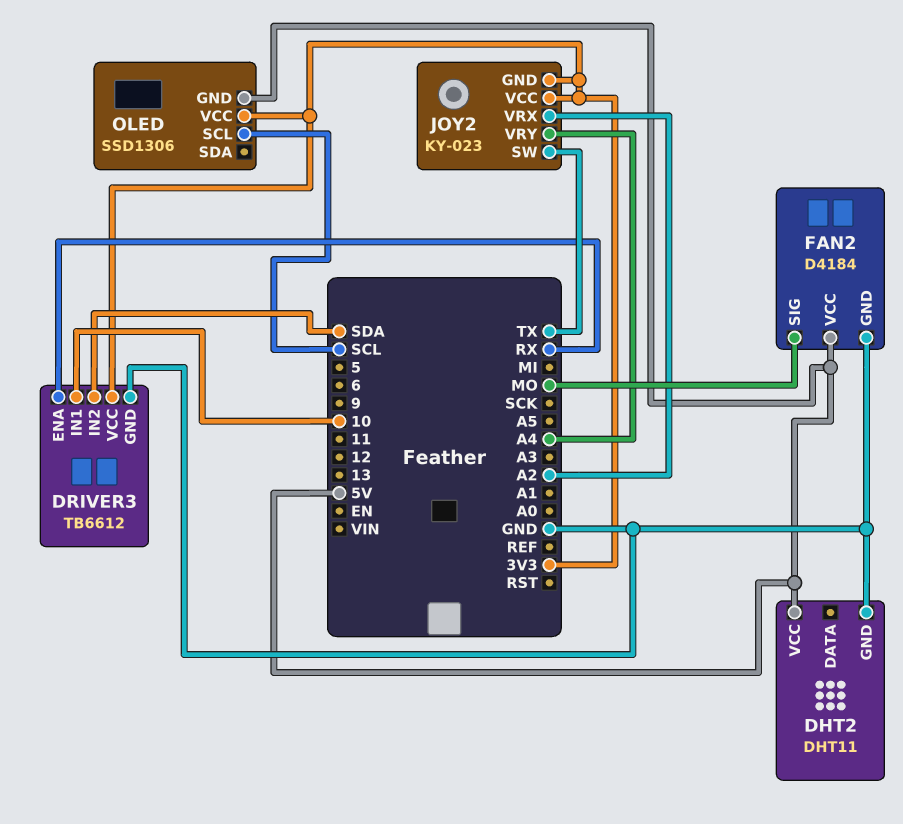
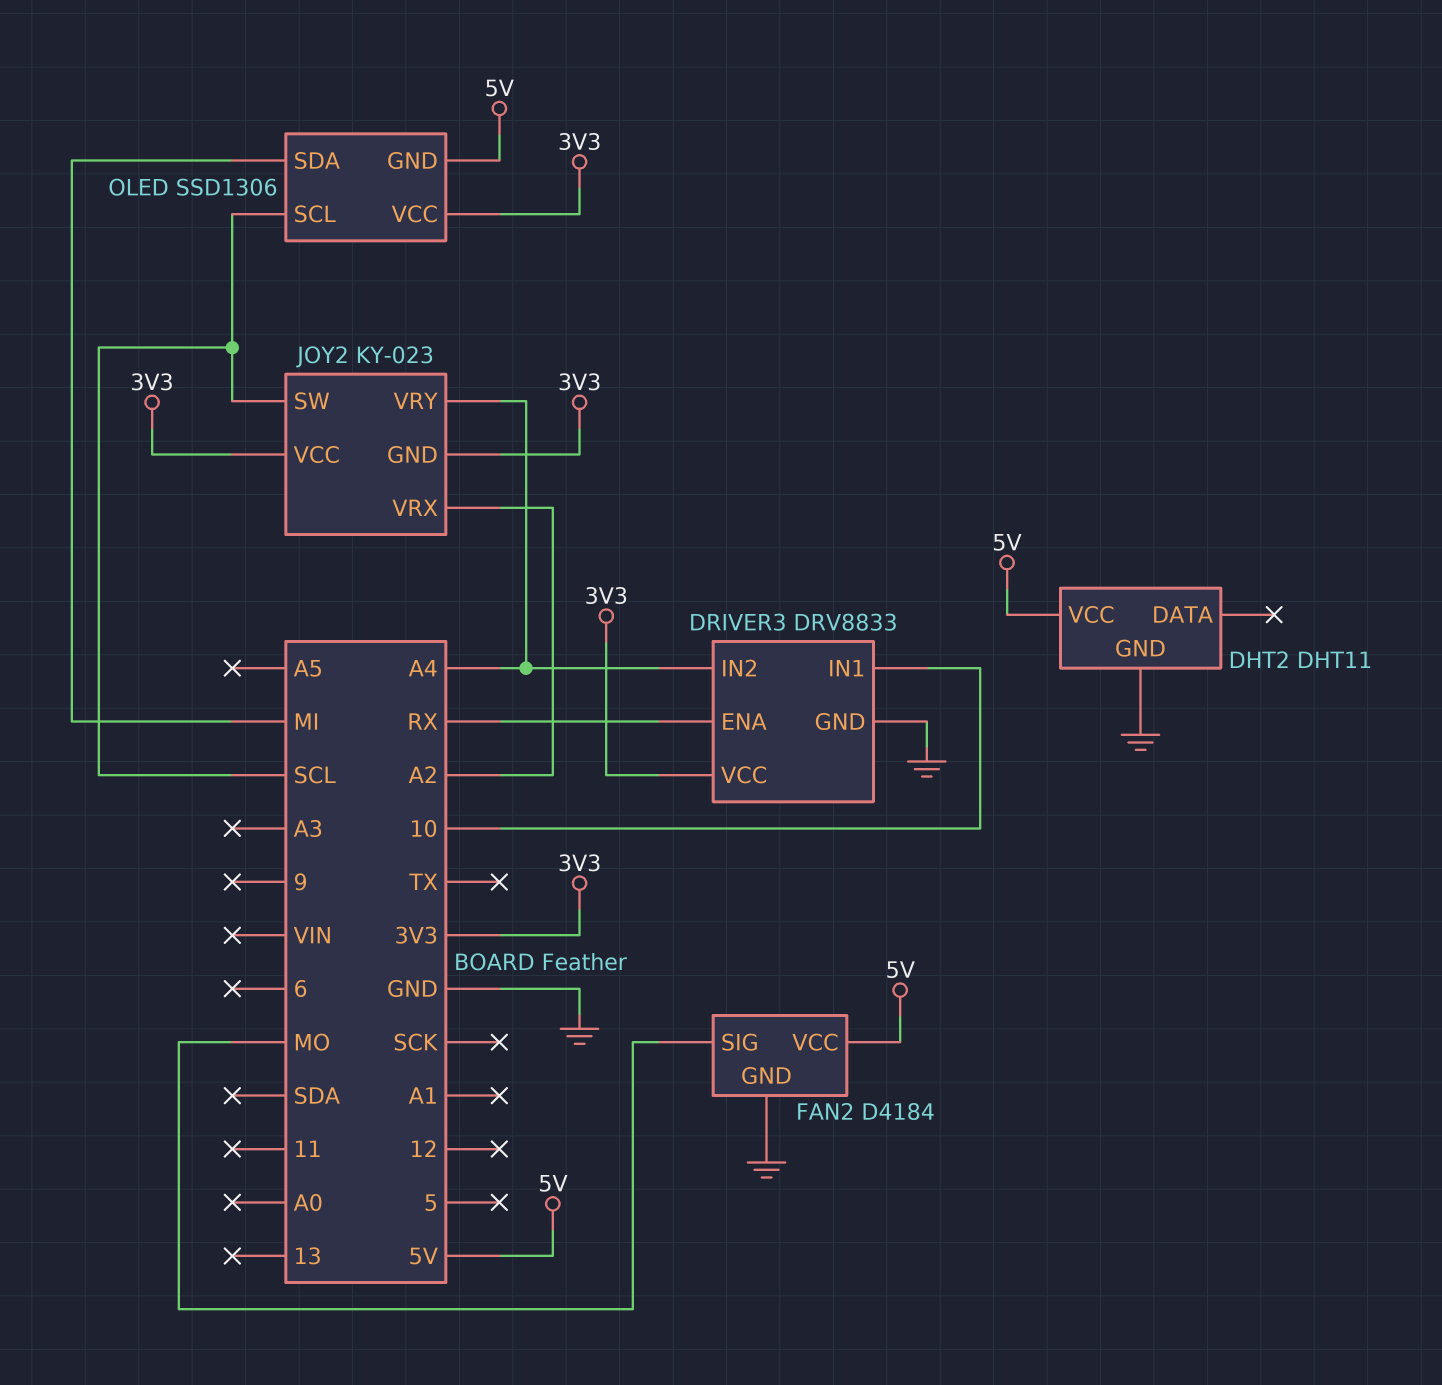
DRIVER3: TB6612 -> DRV8833
DRIVER3 pin IN2: SDA -> A4
JOY2 pin SW: TX -> SCL
OLED pin SDA: none -> MI

